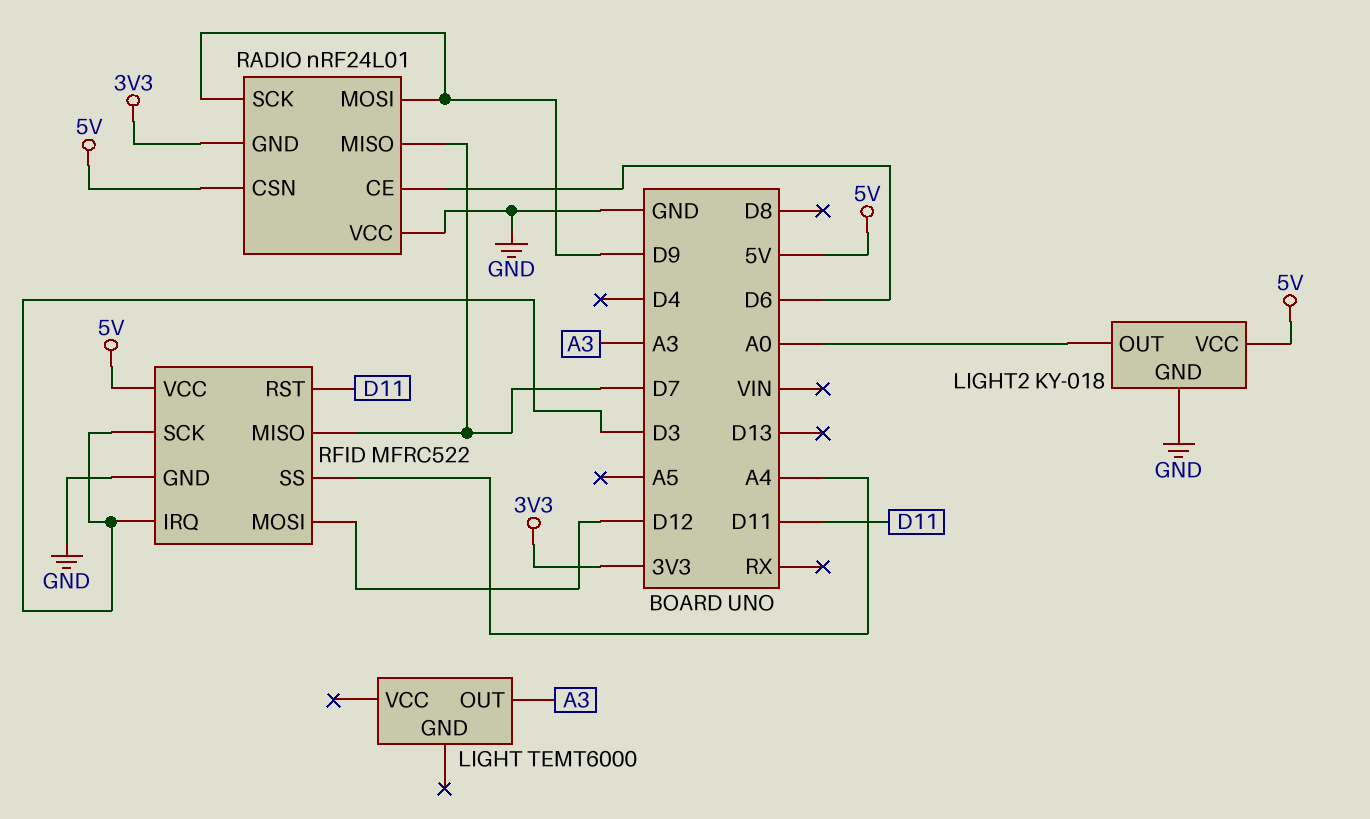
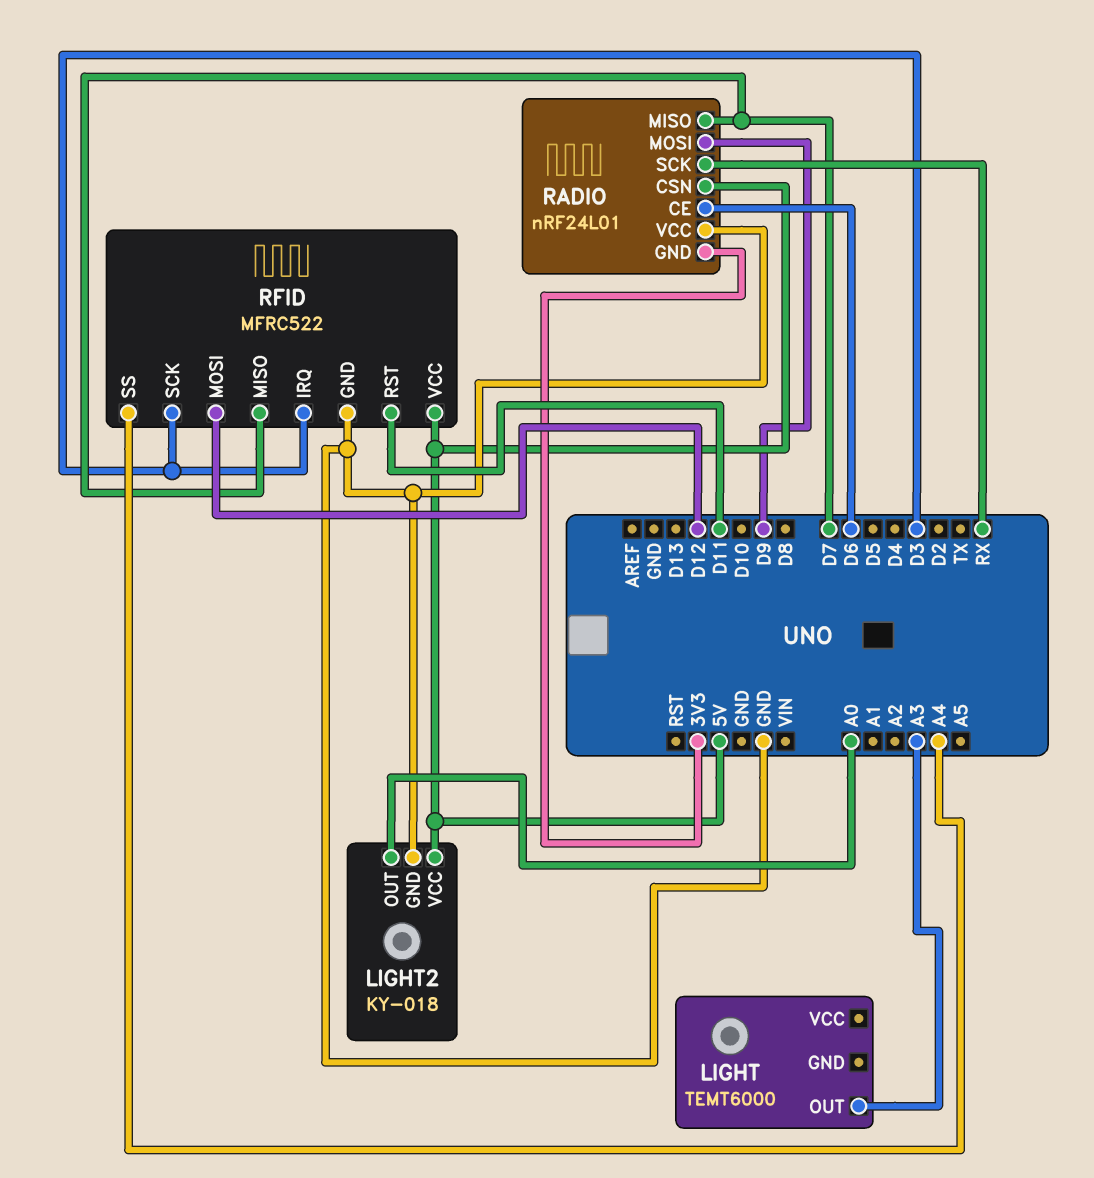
RADIO pin SCK: D9 -> RX

